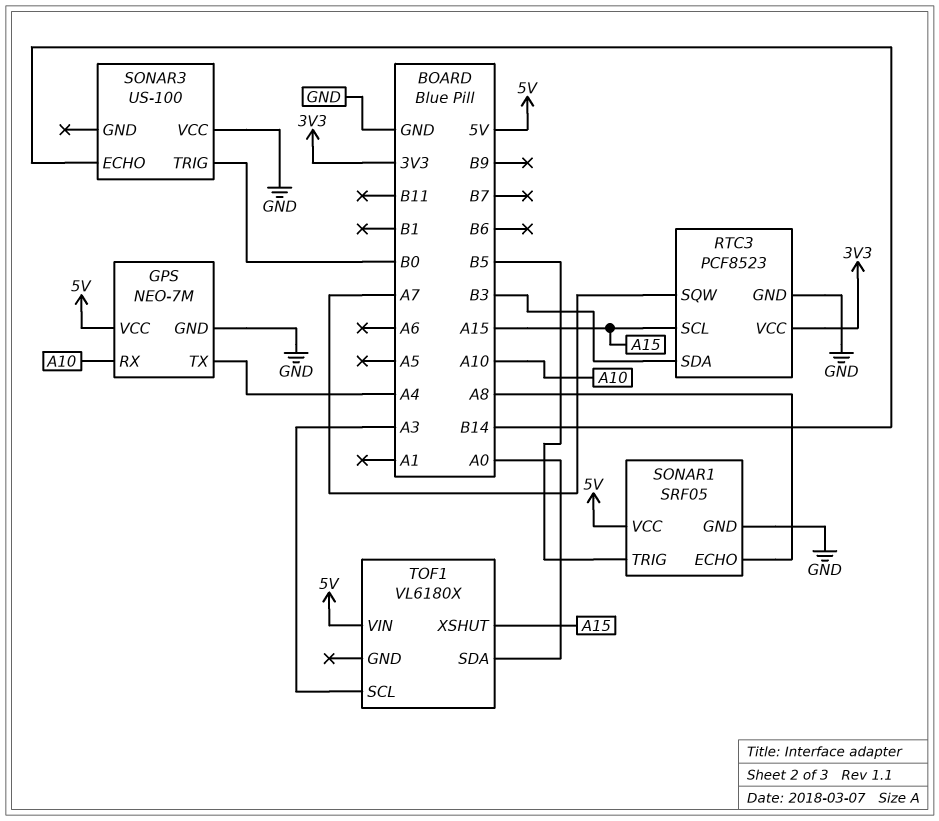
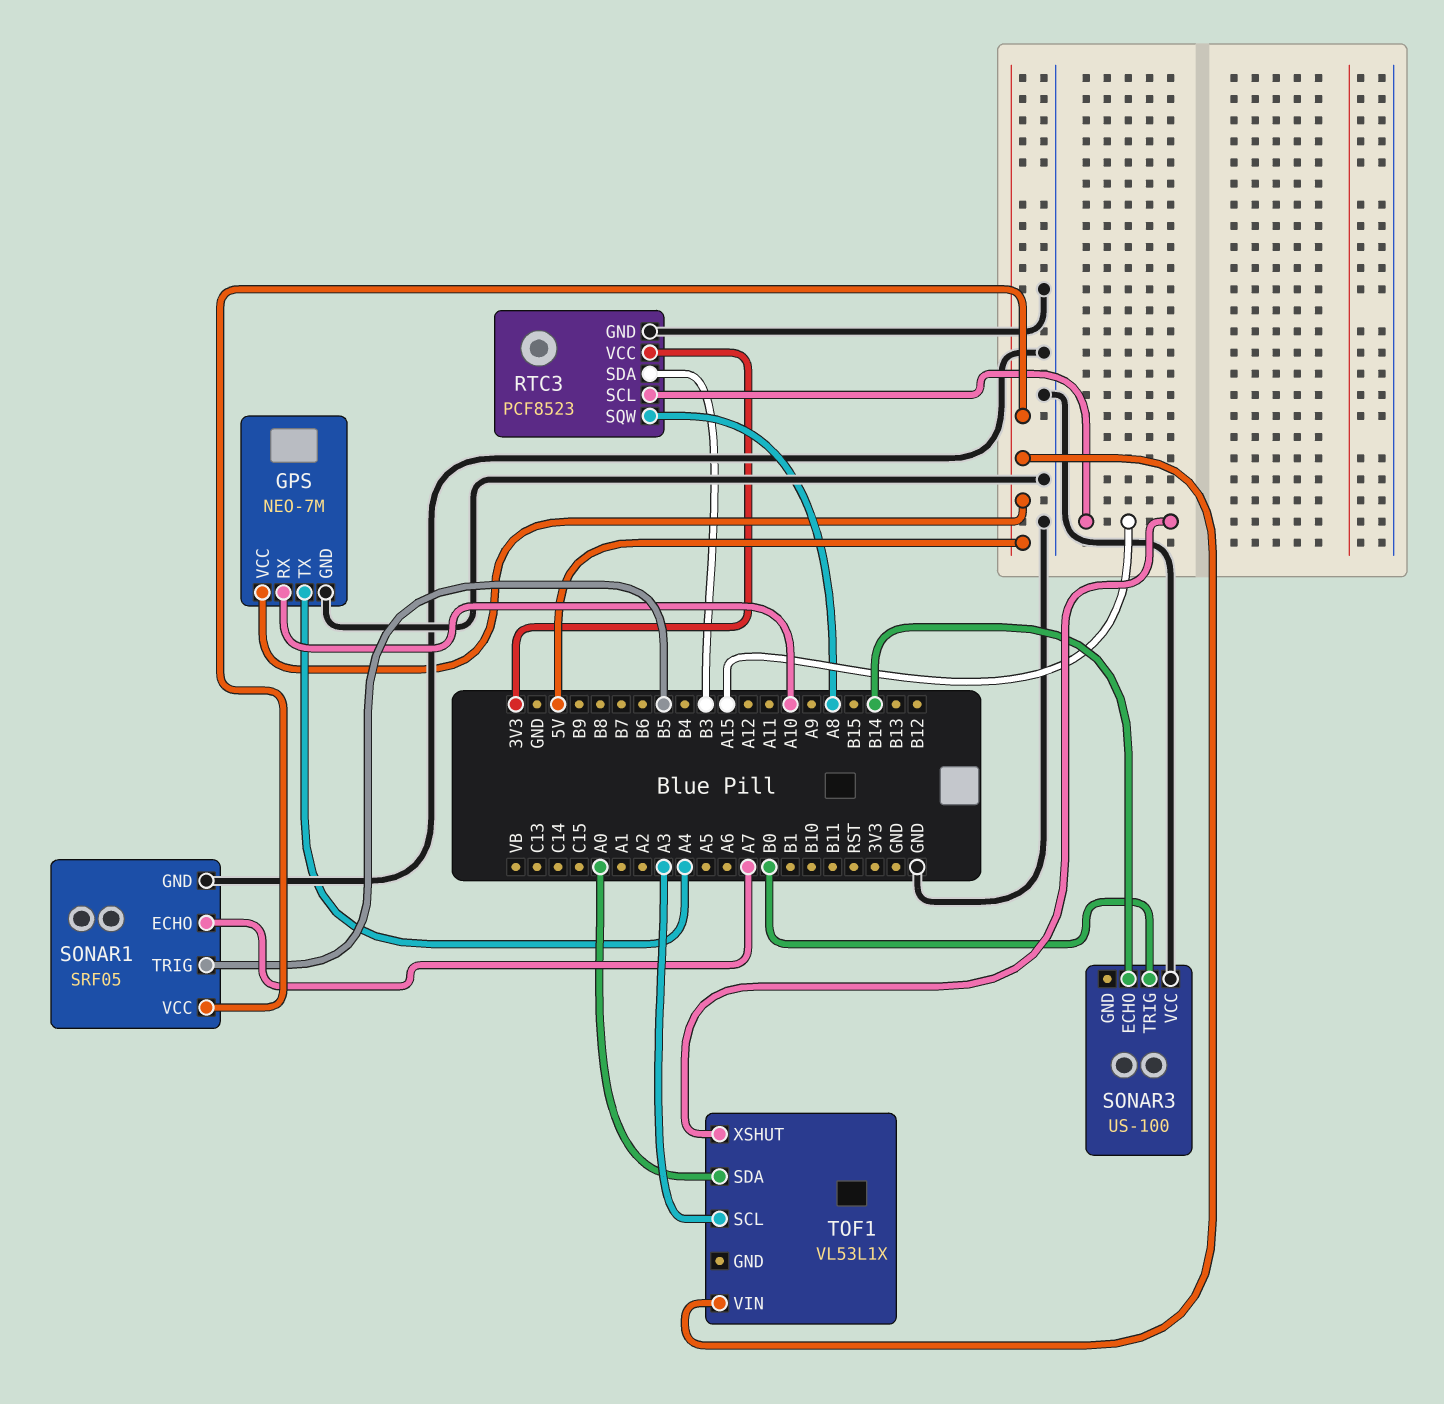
RTC3 pin SQW: A7 -> A8
SONAR1 pin ECHO: A8 -> A7
TOF1: VL6180X -> VL53L1X

